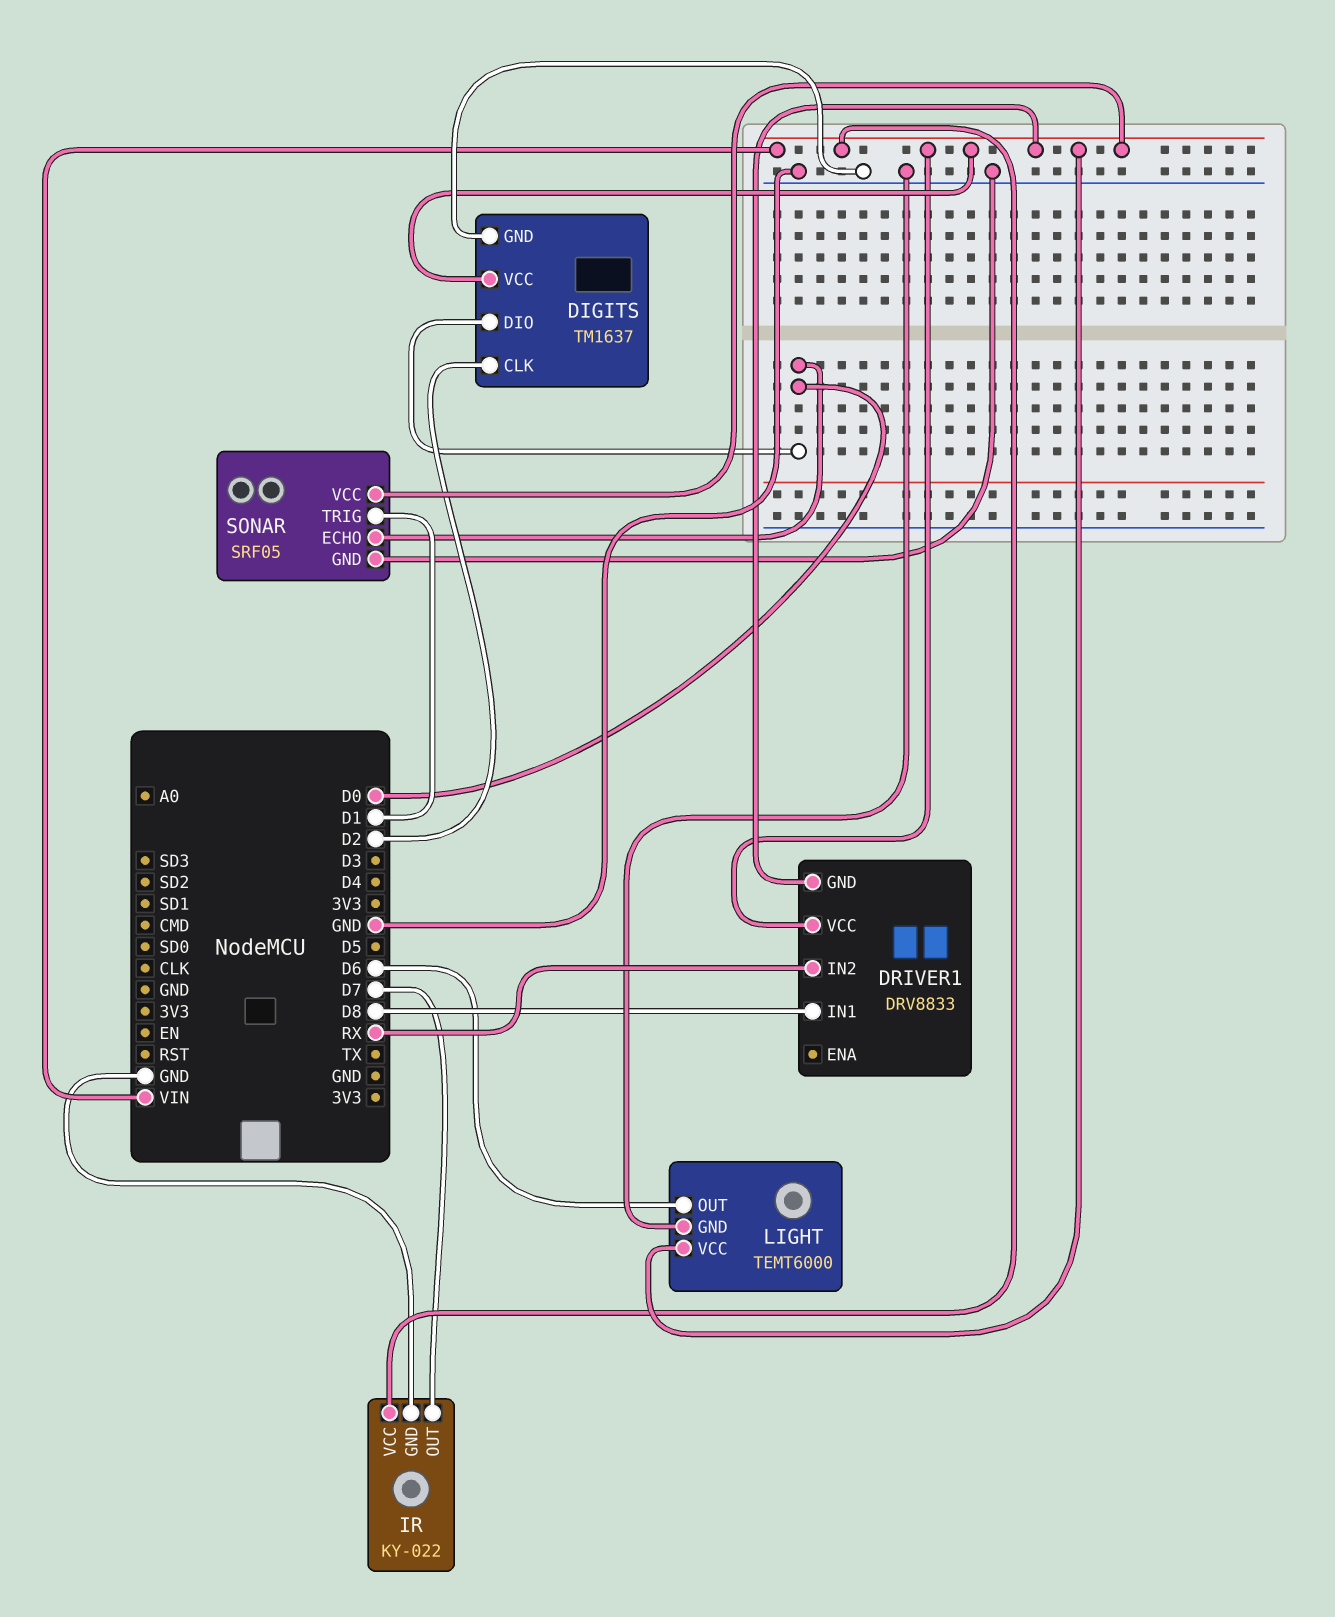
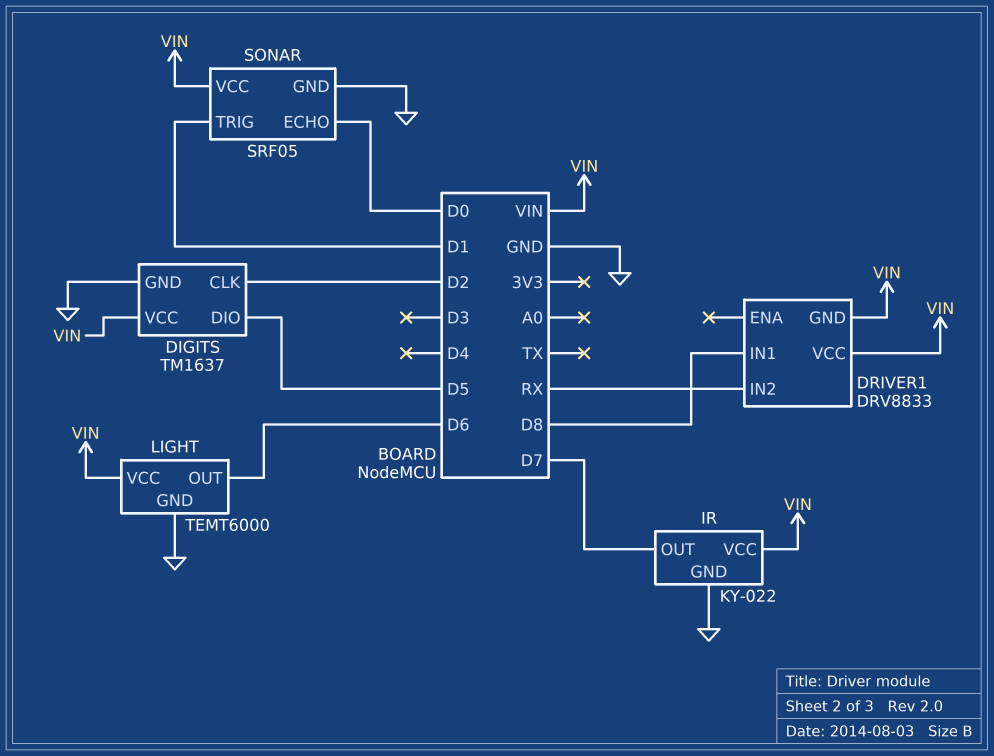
DIGITS pin DIO: D0 -> D5

